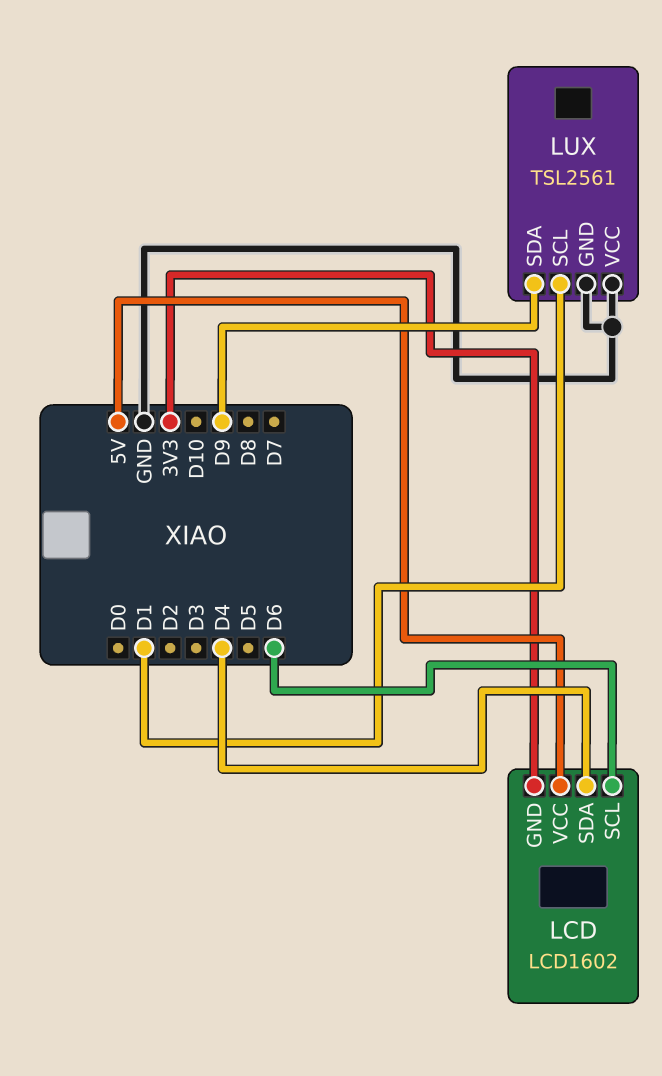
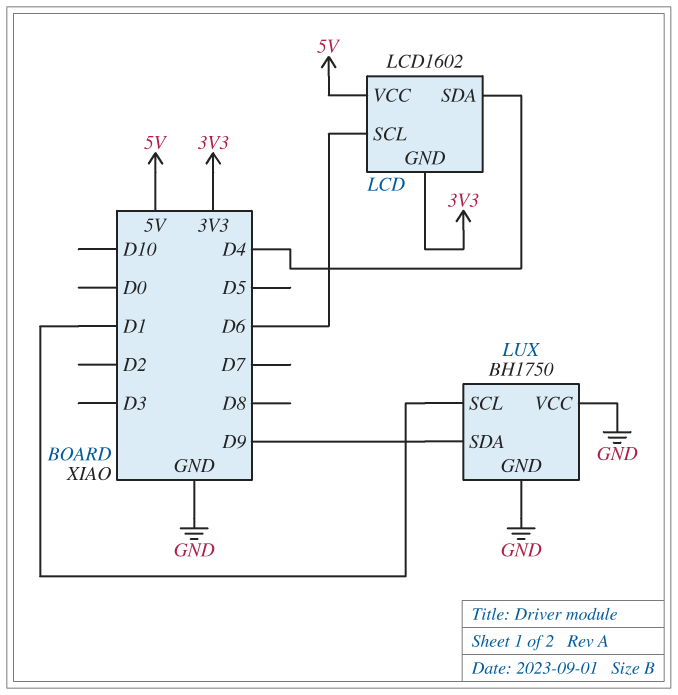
LUX: TSL2561 -> BH1750

